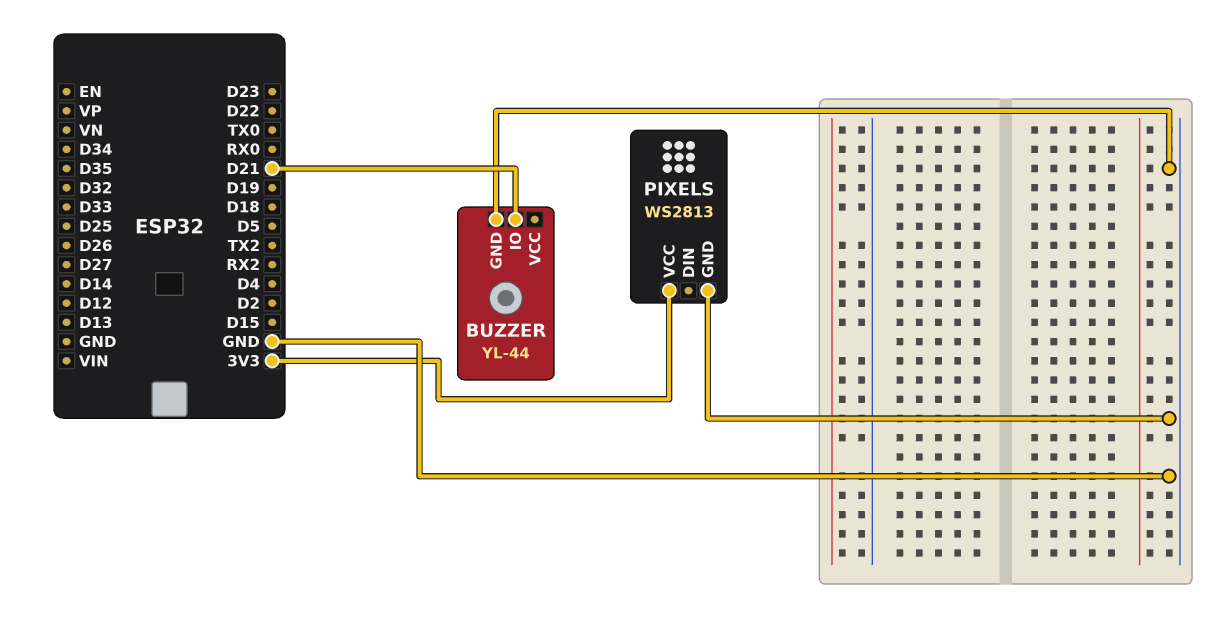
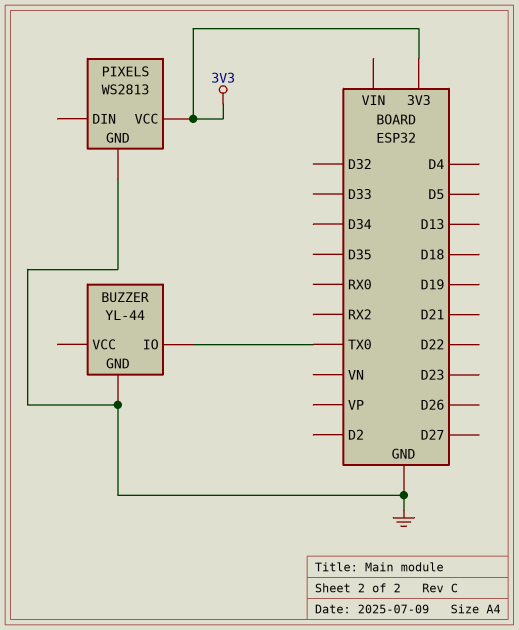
BUZZER pin IO: D21 -> TX0

